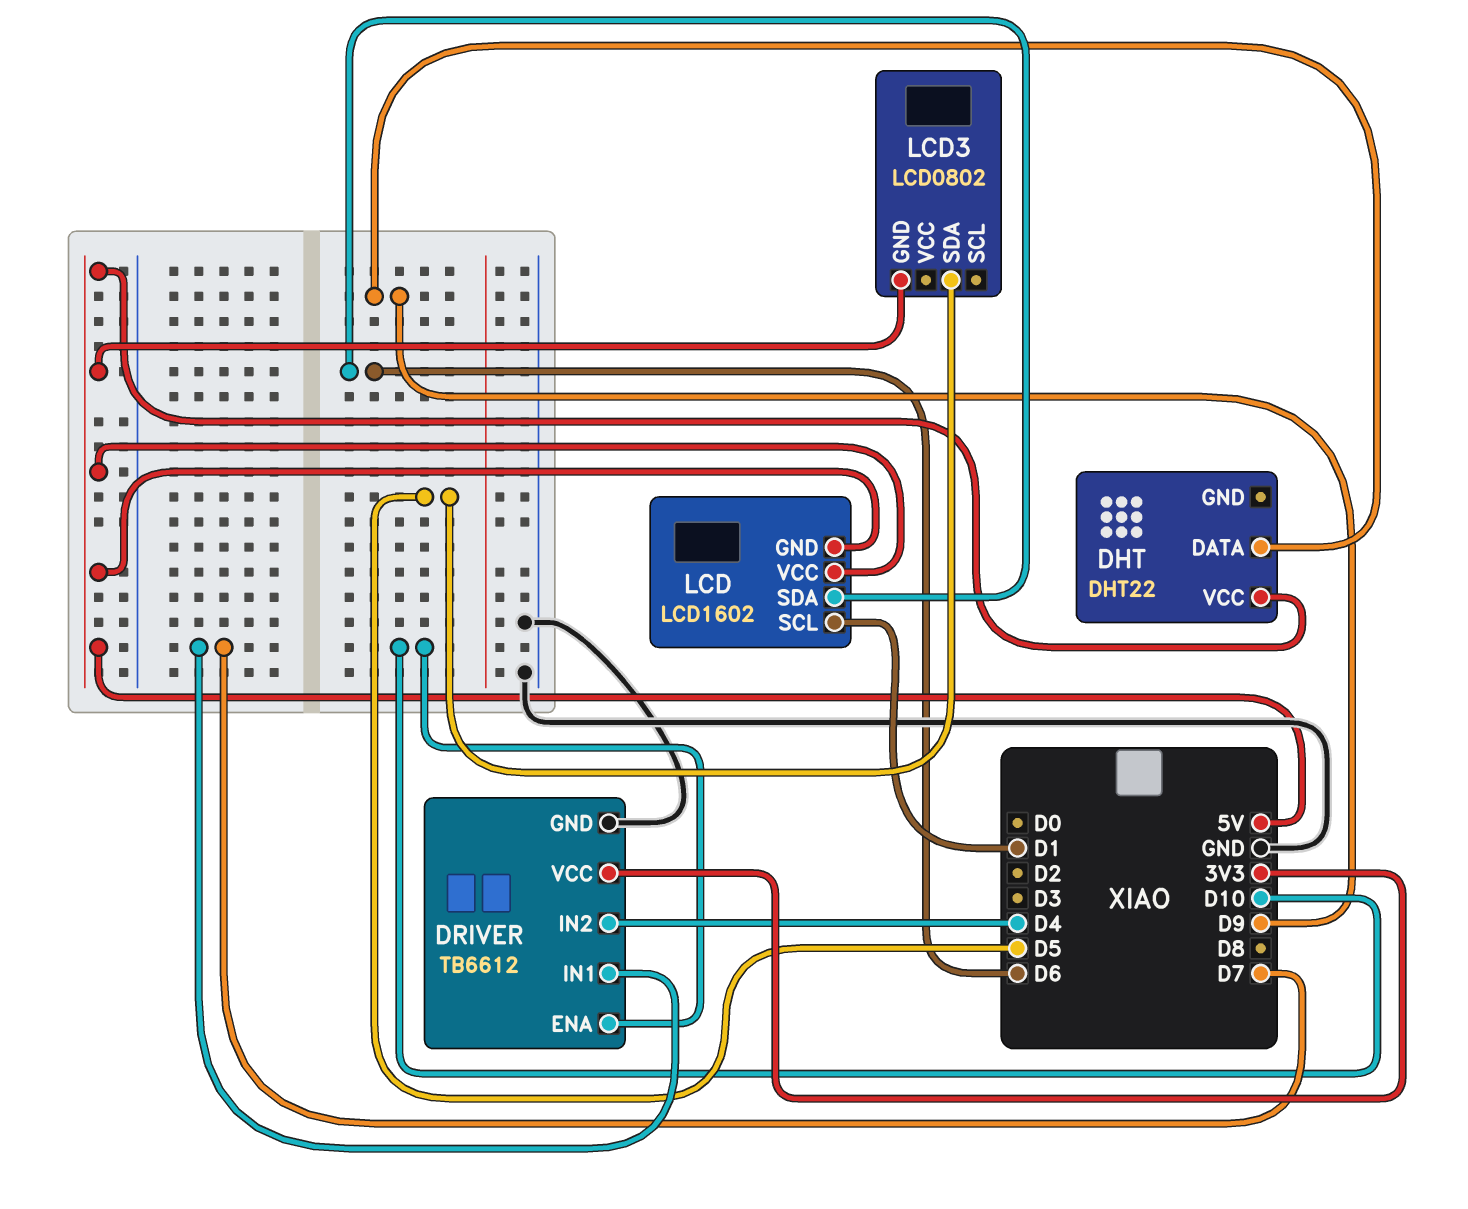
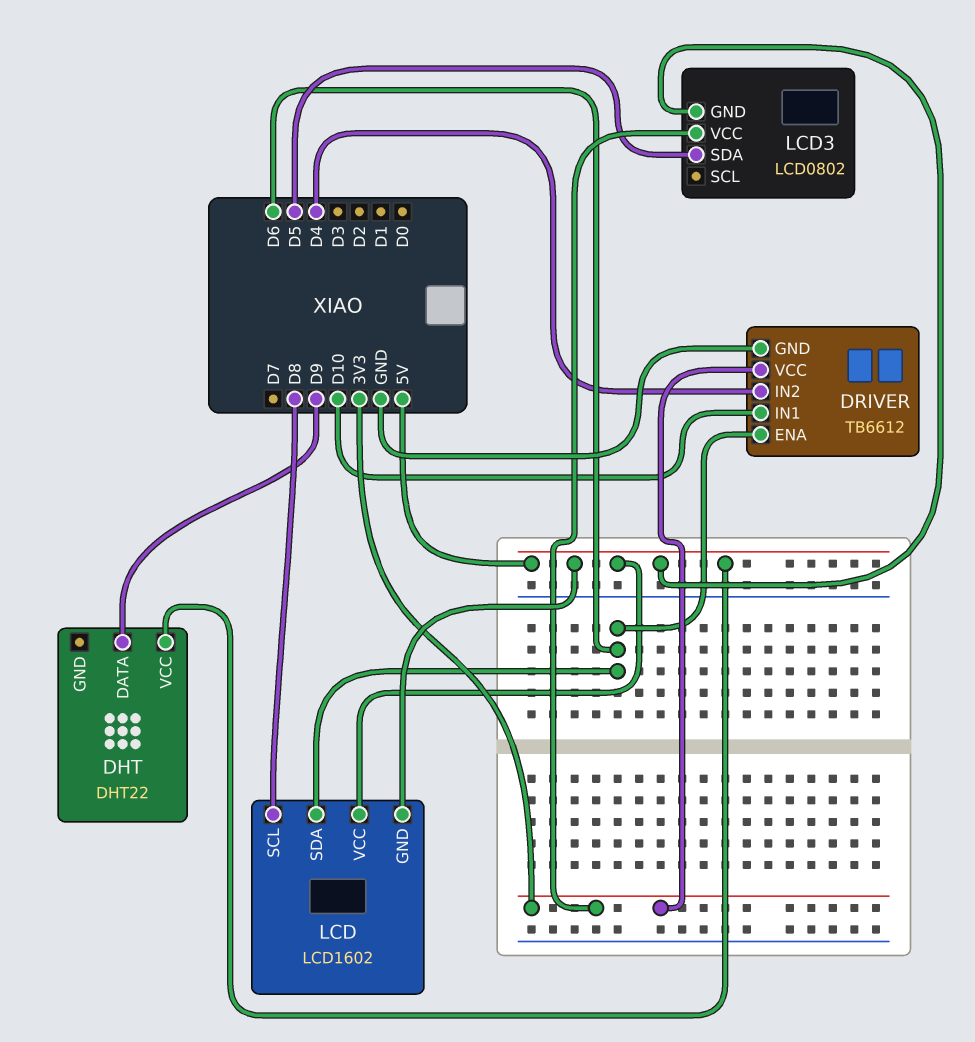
DRIVER pin ENA: D10 -> D6
DRIVER pin IN1: D7 -> D10
LCD pin SCL: D1 -> D8
LCD3 pin VCC: none -> 3V3

